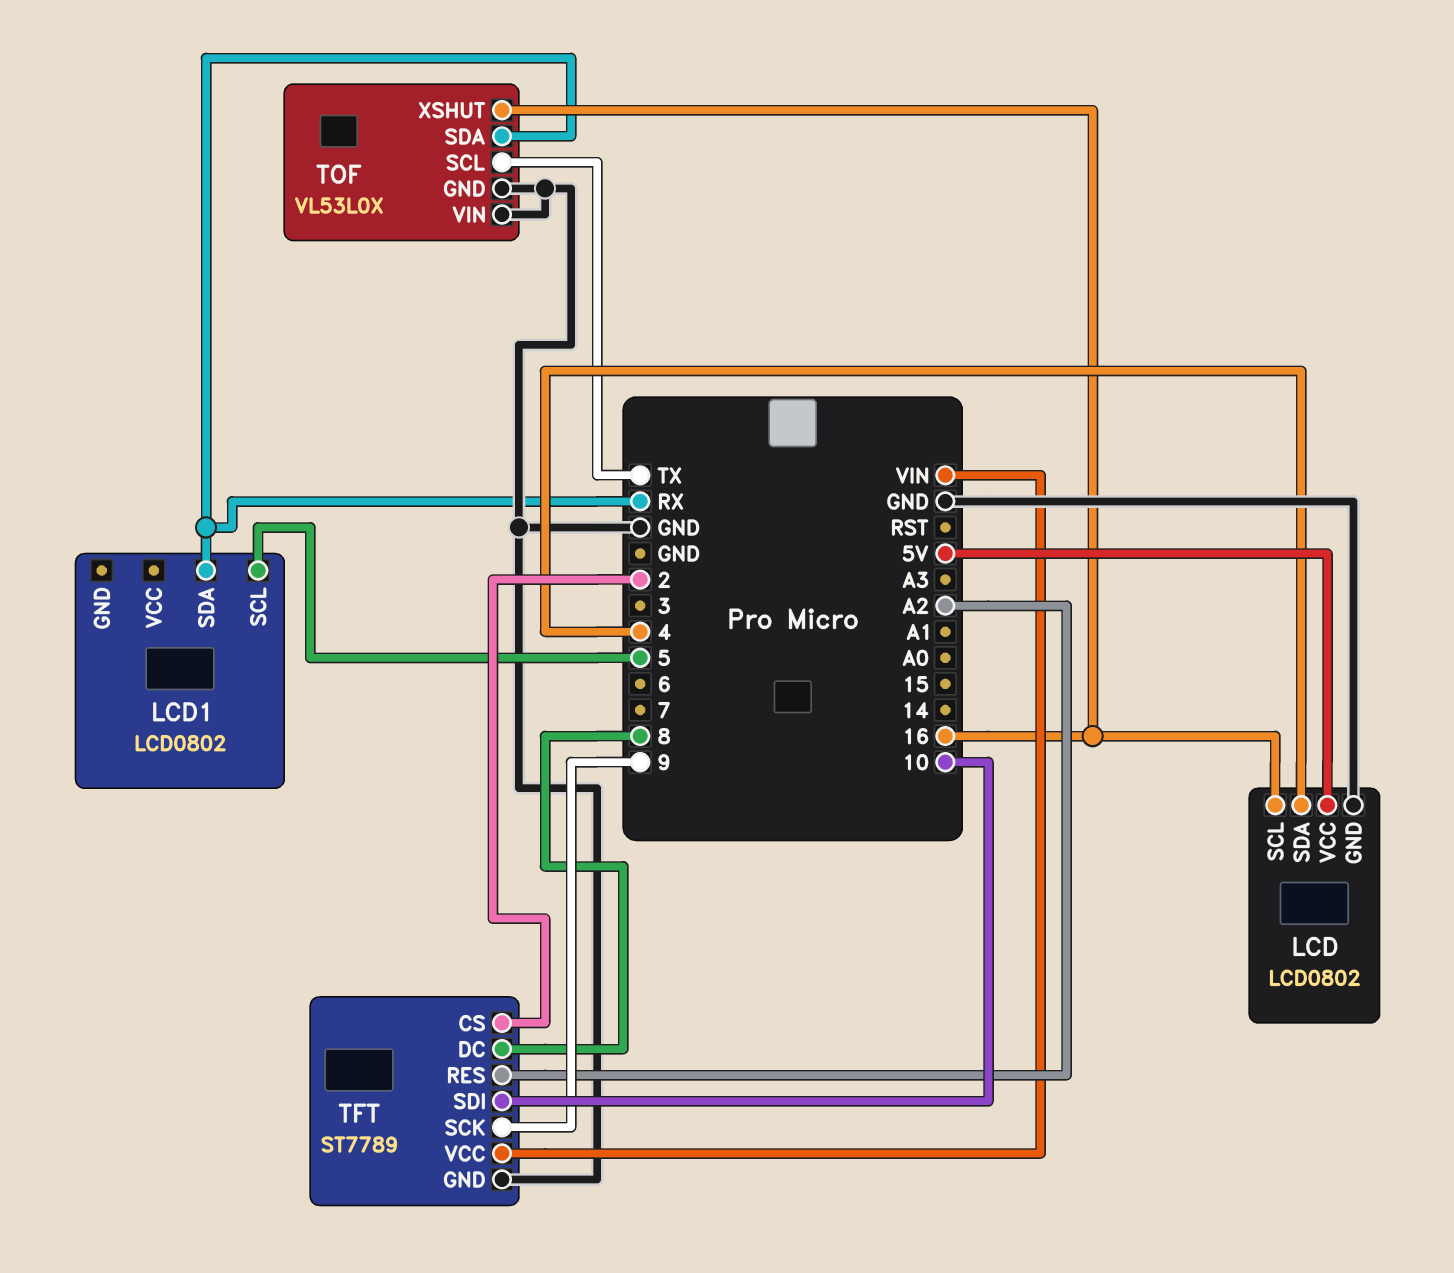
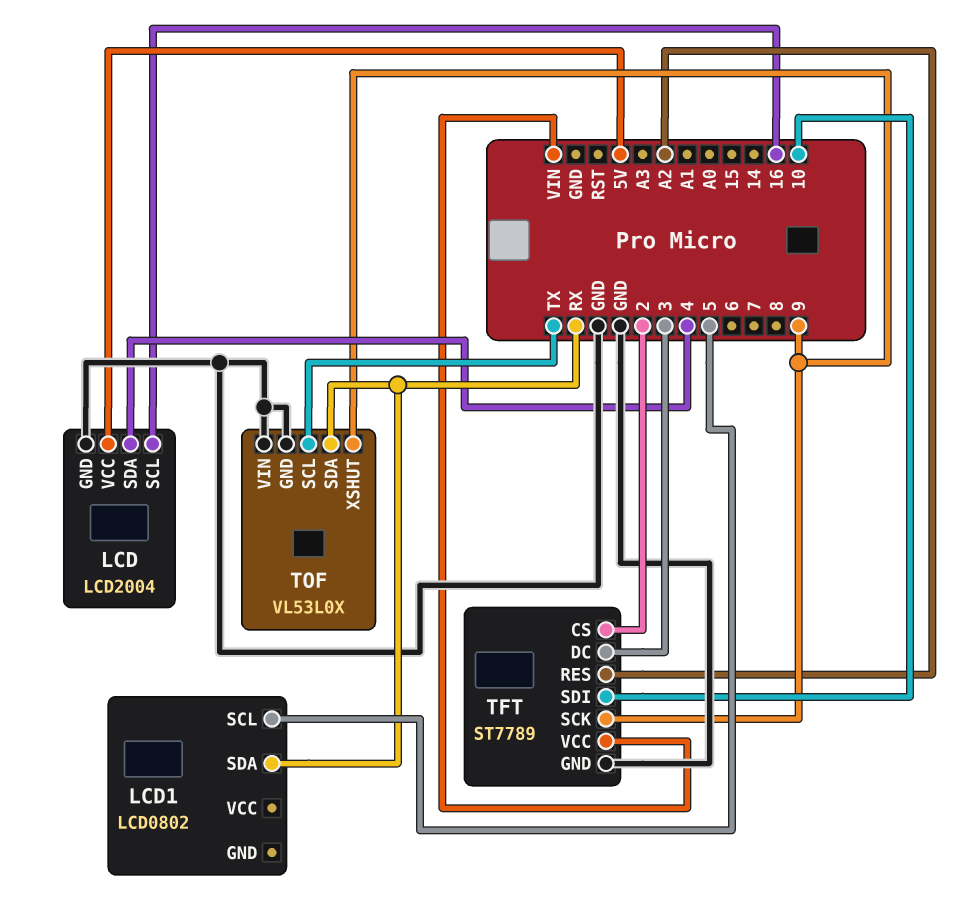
LCD: LCD0802 -> LCD2004
TFT pin DC: 8 -> 3
TOF pin XSHUT: 16 -> 9

